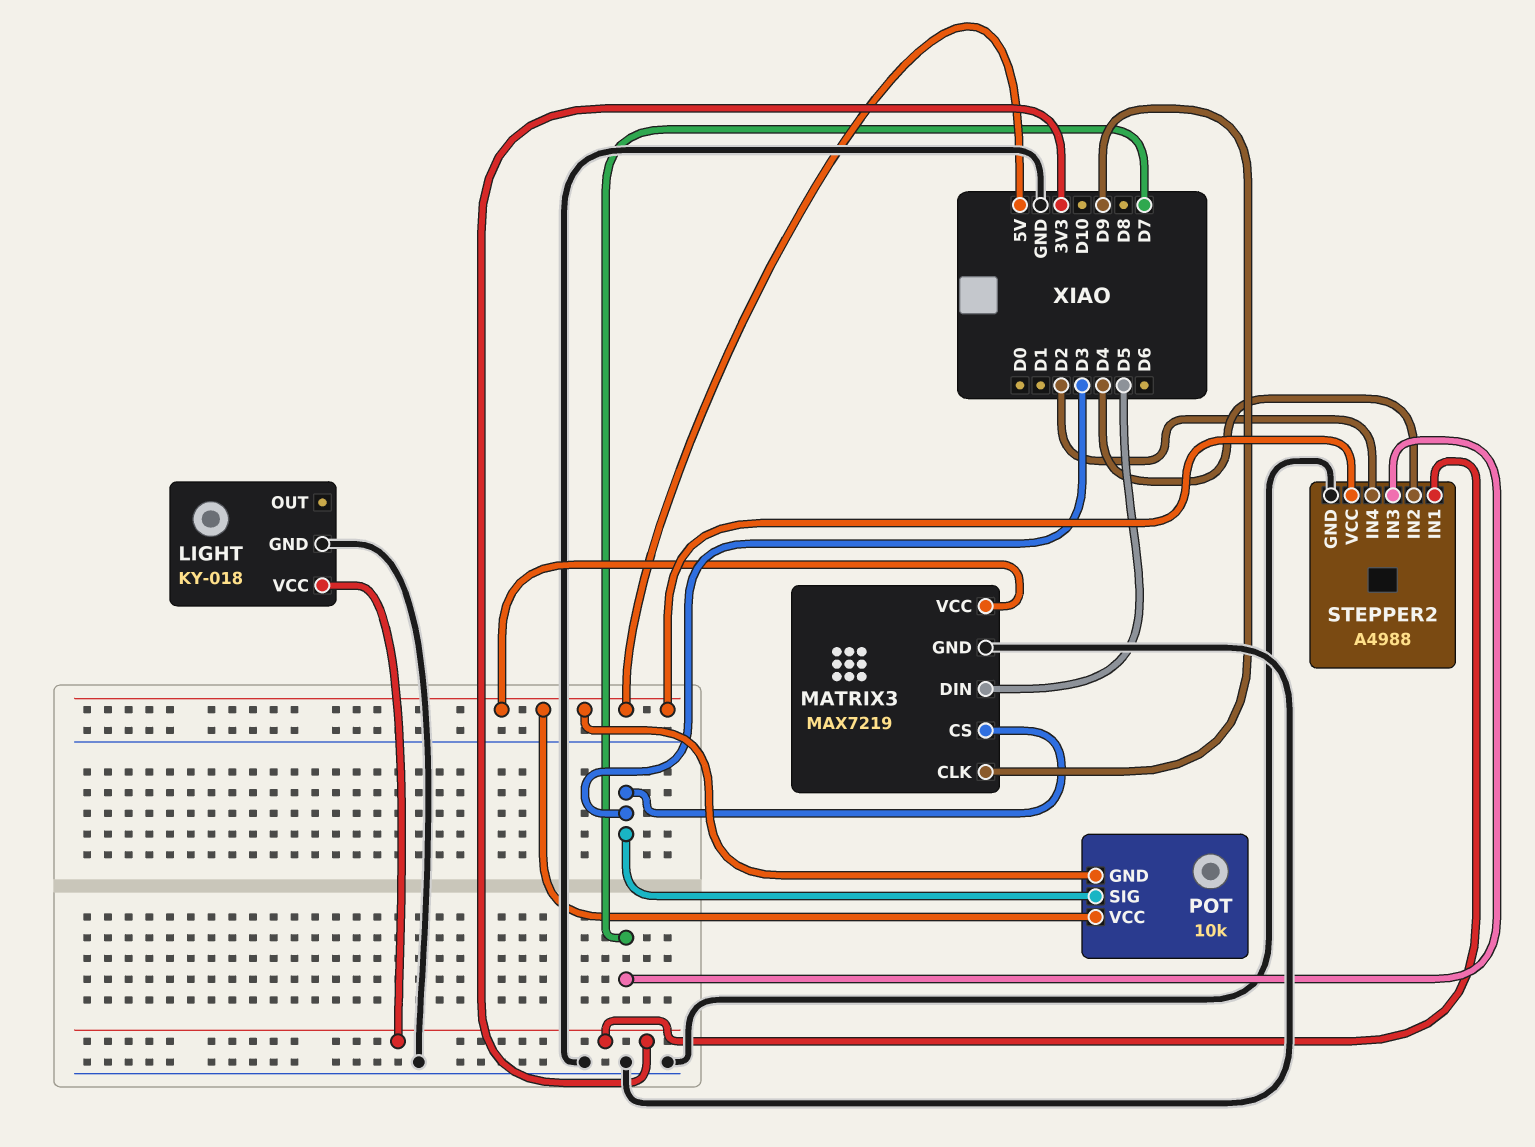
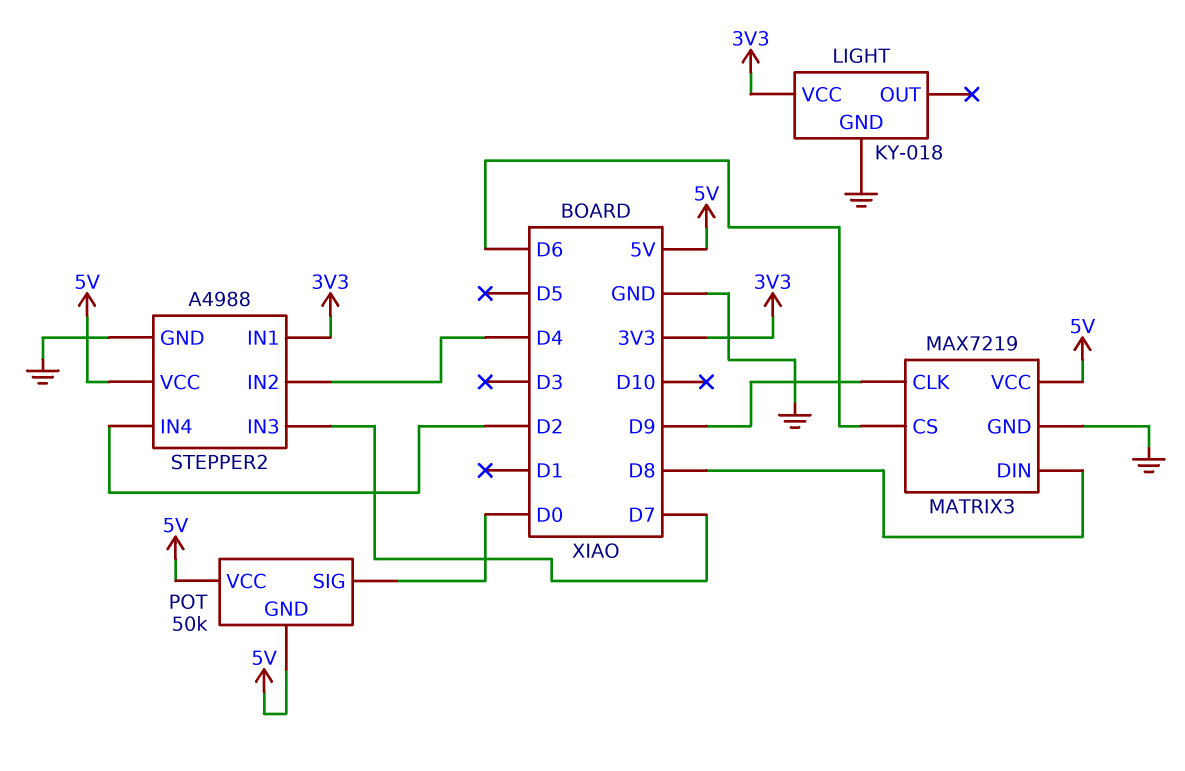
MATRIX3 pin CS: D3 -> D6
MATRIX3 pin DIN: D5 -> D8
POT: 10k -> 50k
POT pin SIG: D3 -> D0

